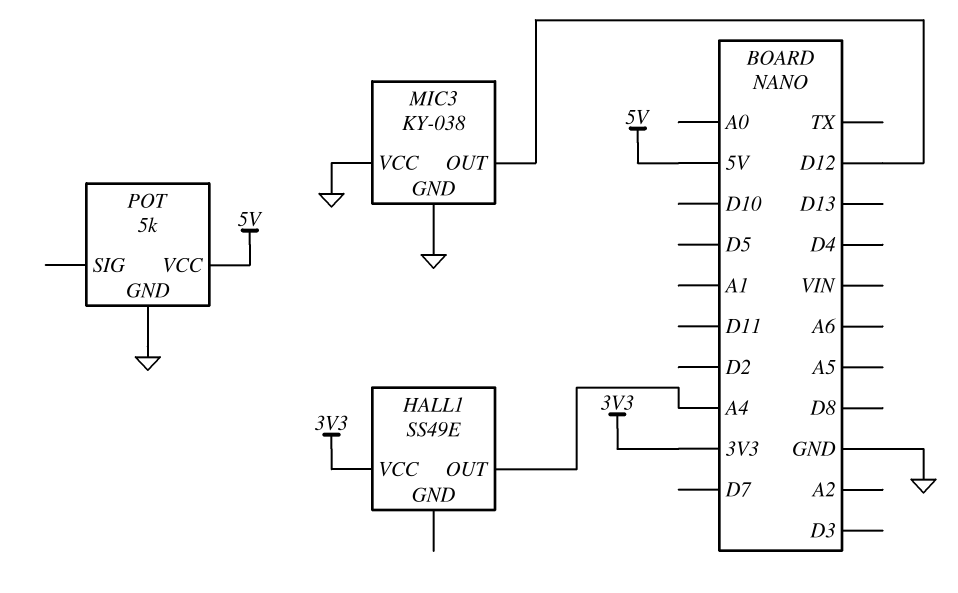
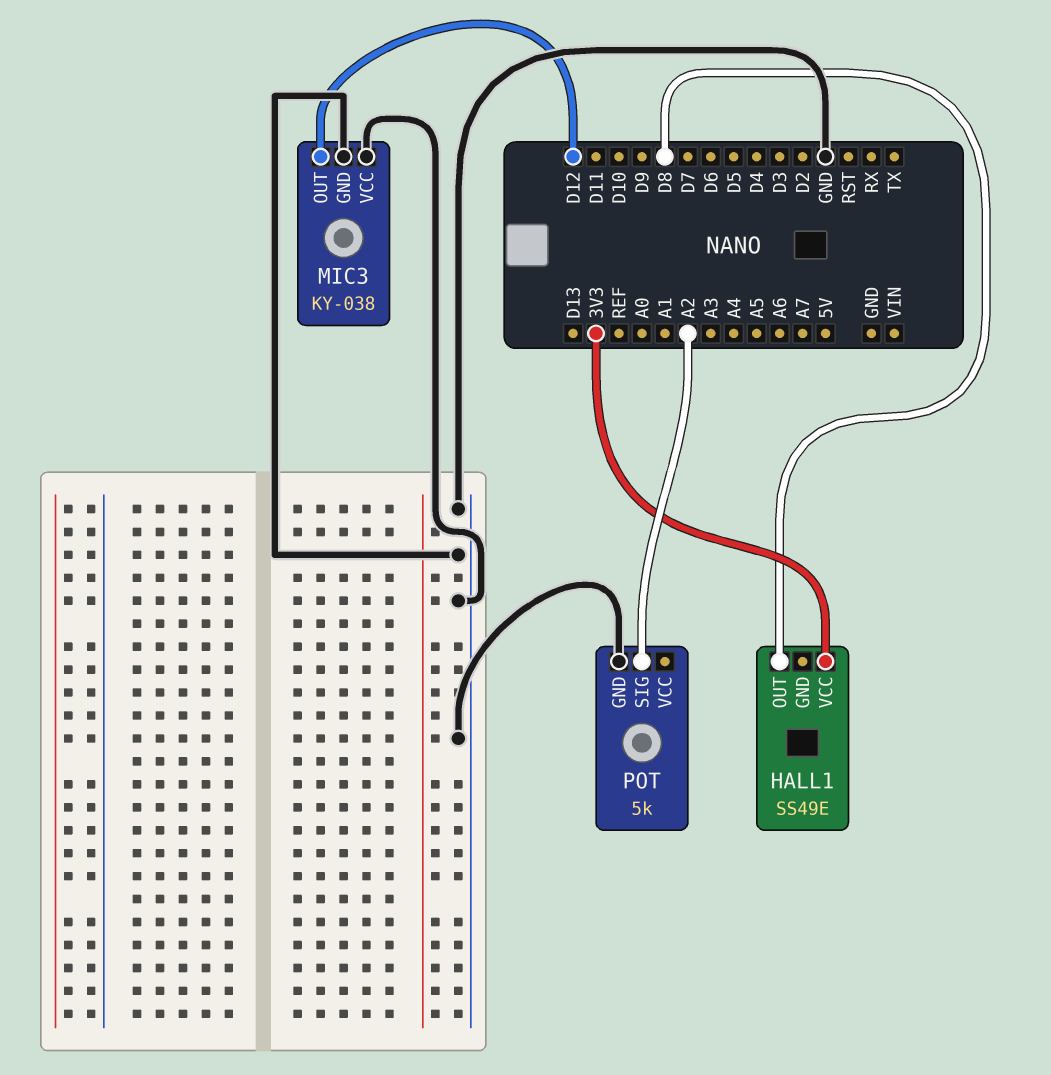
HALL1 pin OUT: A4 -> D8
POT pin SIG: none -> A2
POT pin VCC: 5V -> none

